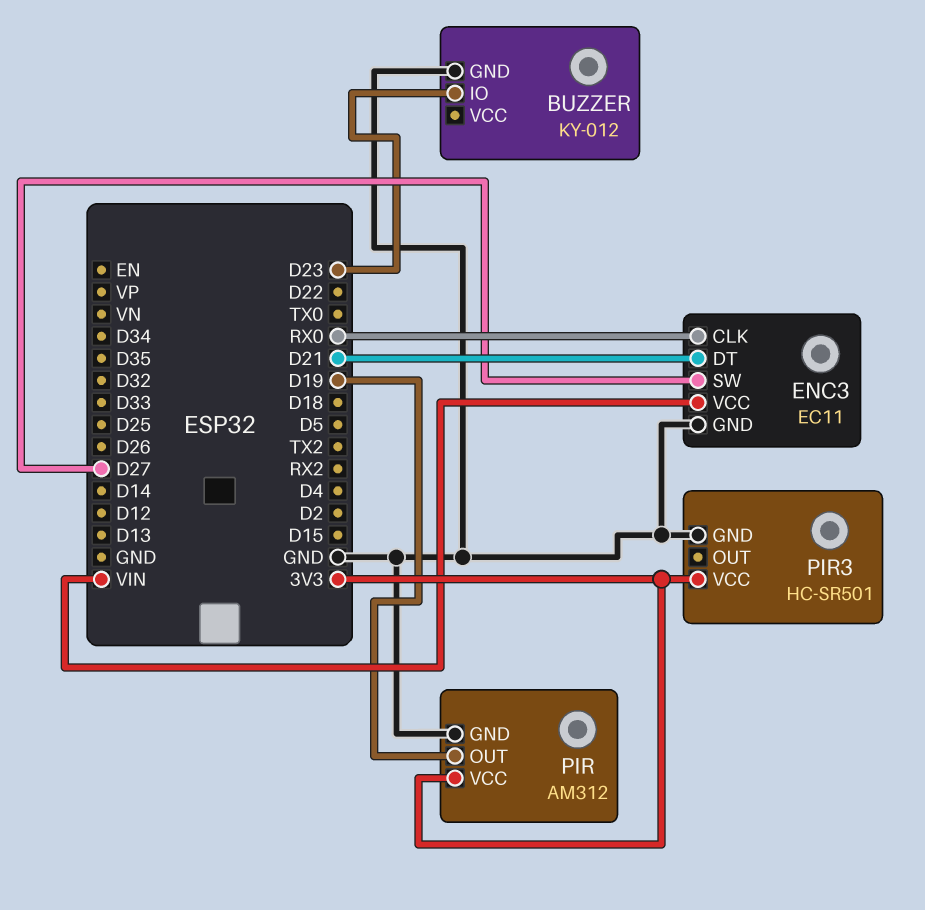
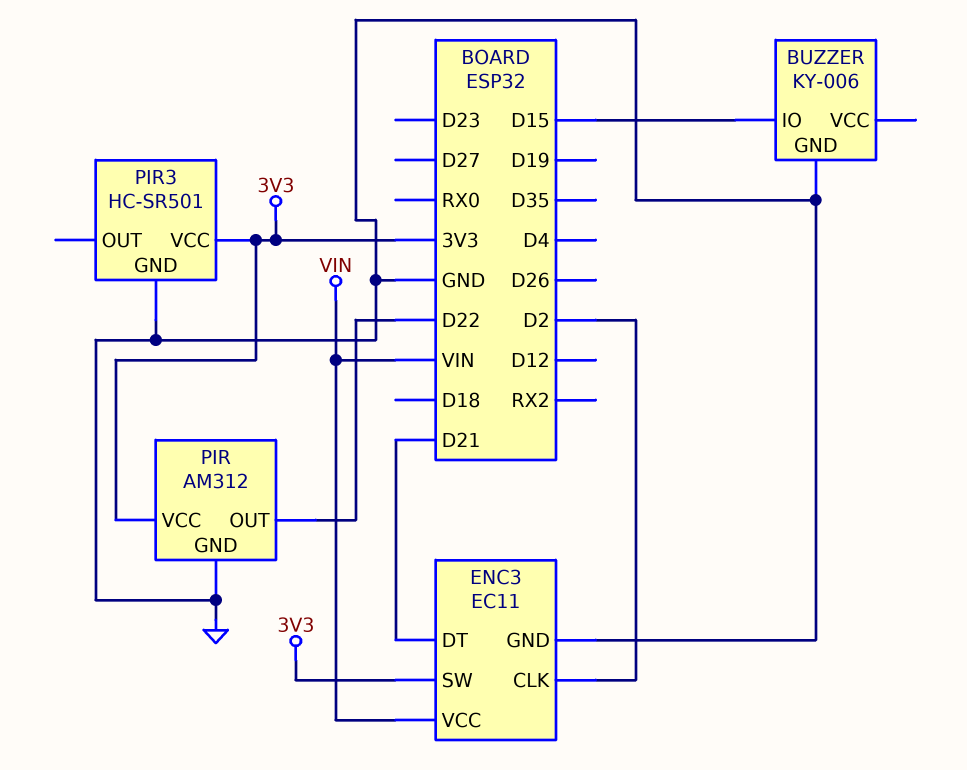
BUZZER: KY-012 -> KY-006
BUZZER pin IO: D23 -> D15
ENC3 pin CLK: RX0 -> D2
ENC3 pin SW: D27 -> 3V3
PIR pin OUT: D19 -> D22

